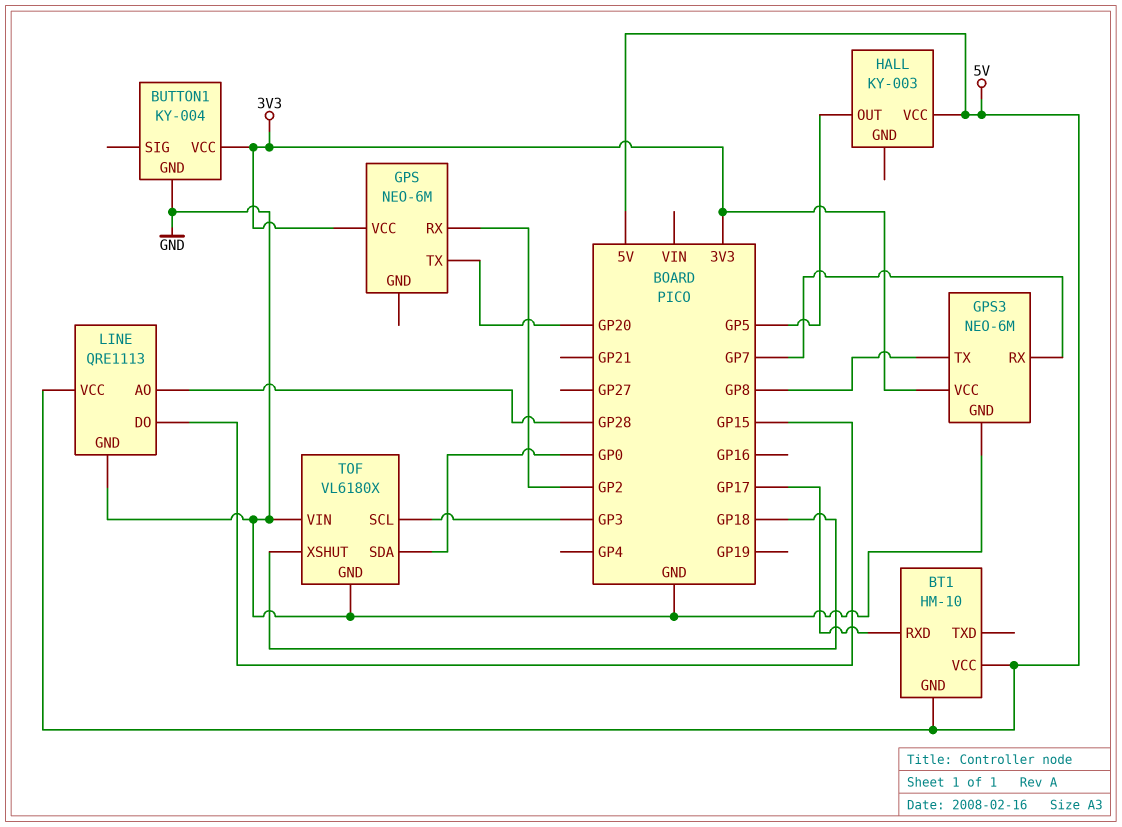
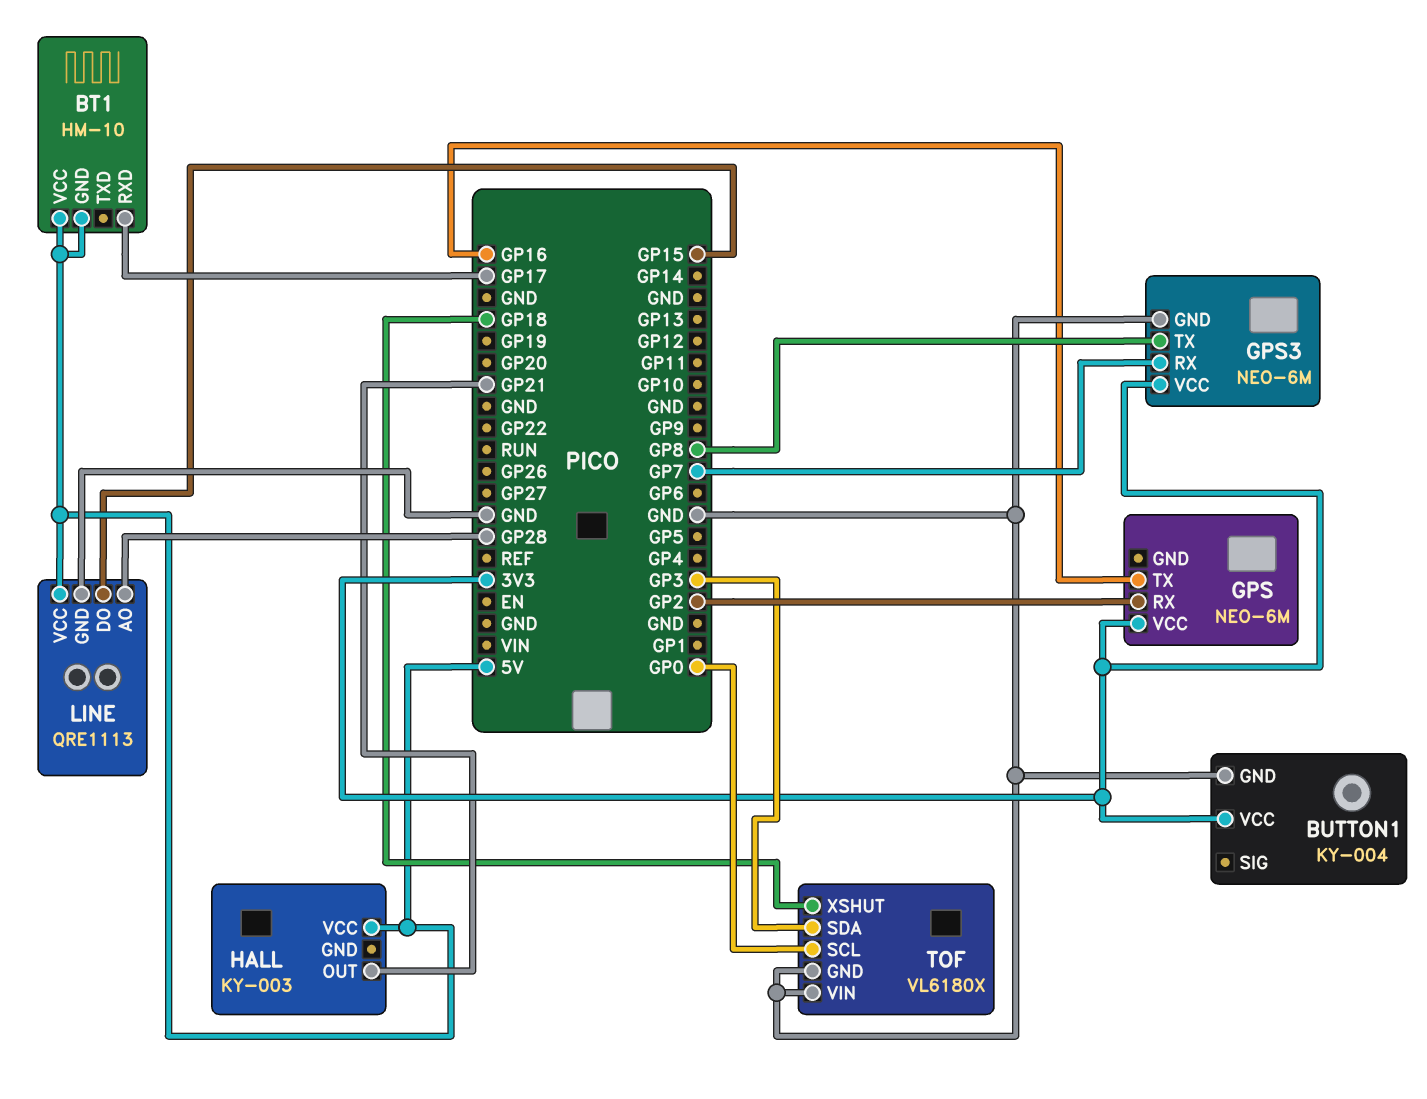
GPS pin TX: GP20 -> GP16
HALL pin OUT: GP5 -> GP21
TOF pin SCL: GP3 -> GP0
TOF pin SDA: GP0 -> GP3

